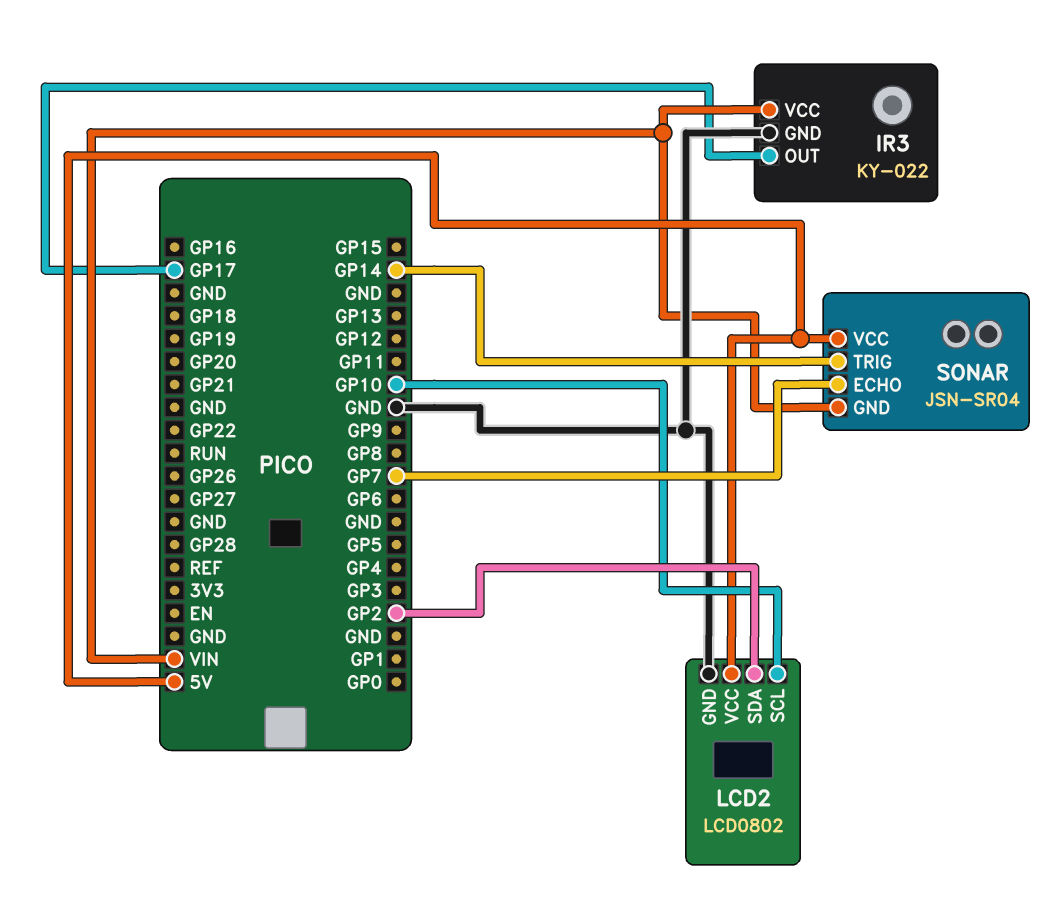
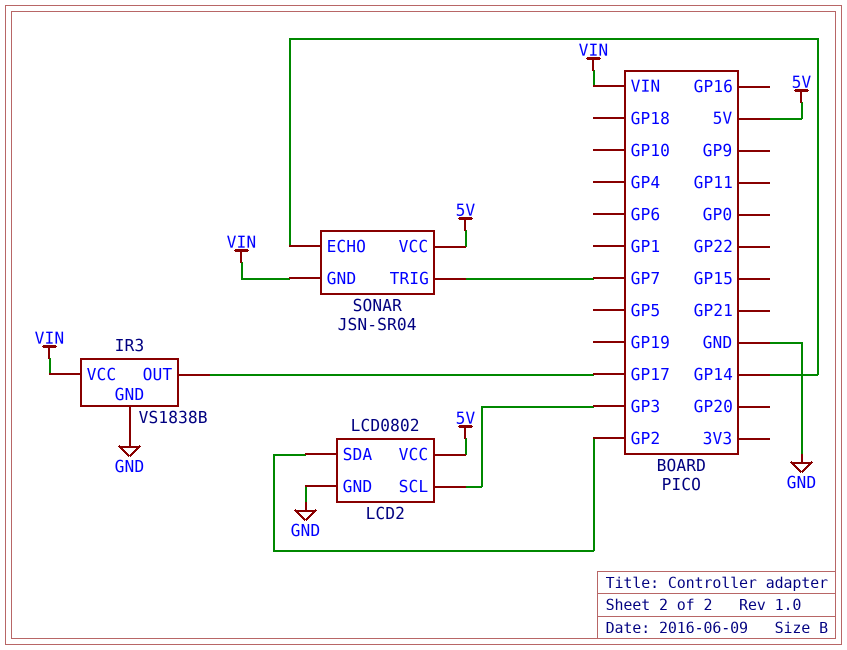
IR3: KY-022 -> VS1838B
LCD2 pin SCL: GP10 -> GP3
SONAR pin ECHO: GP7 -> GP14
SONAR pin TRIG: GP14 -> GP7

